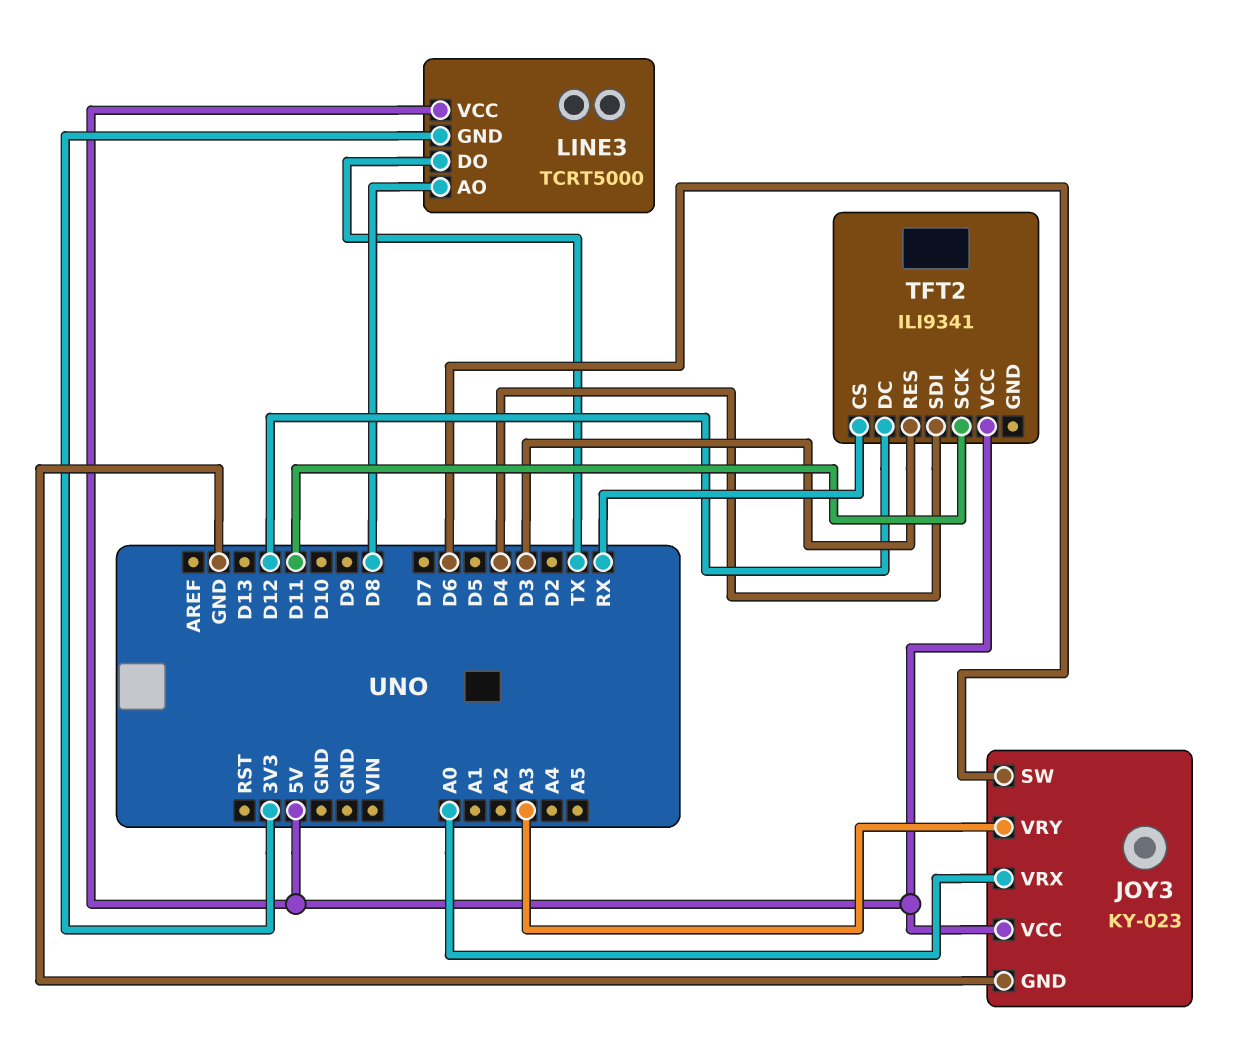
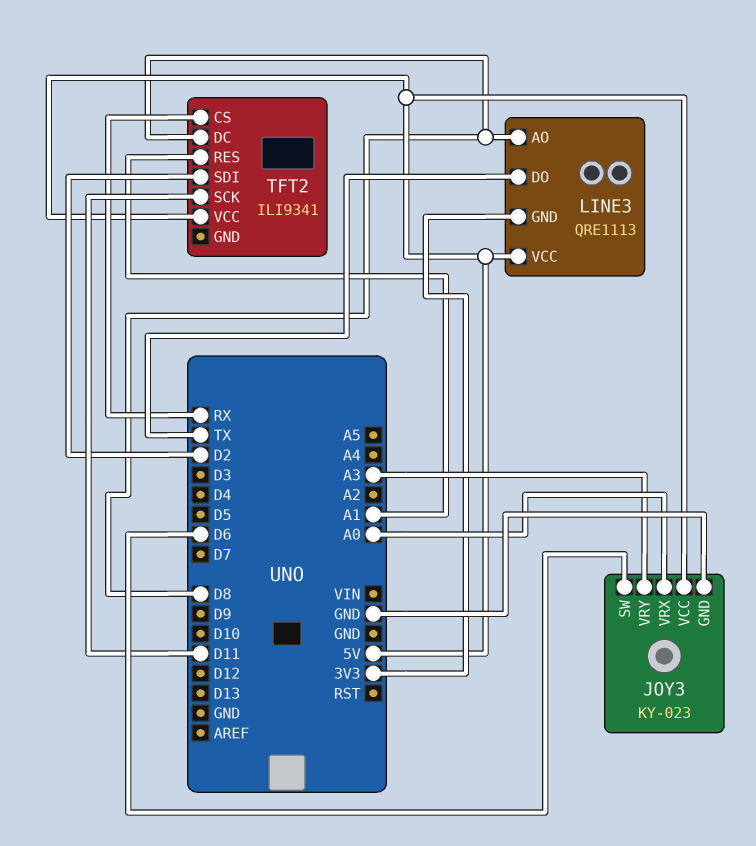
LINE3: TCRT5000 -> QRE1113
TFT2 pin DC: D12 -> D8
TFT2 pin RES: D3 -> A1
TFT2 pin SDI: D4 -> D2

